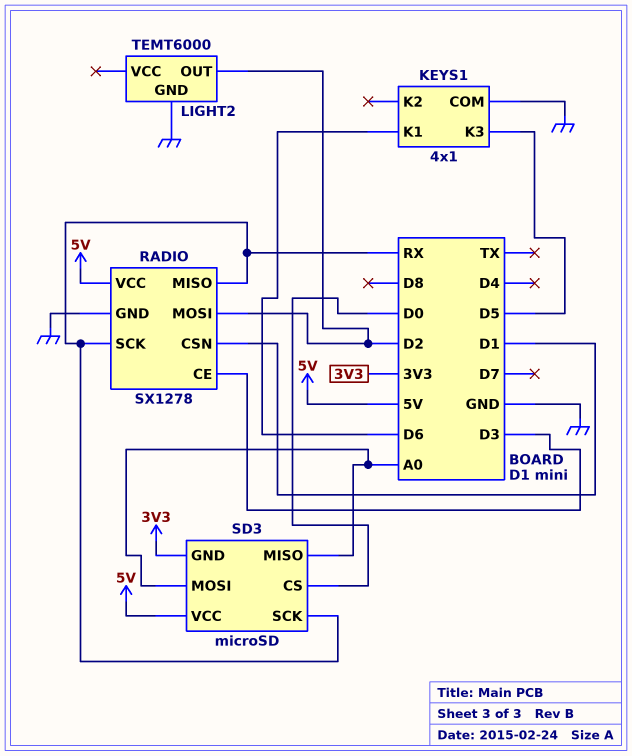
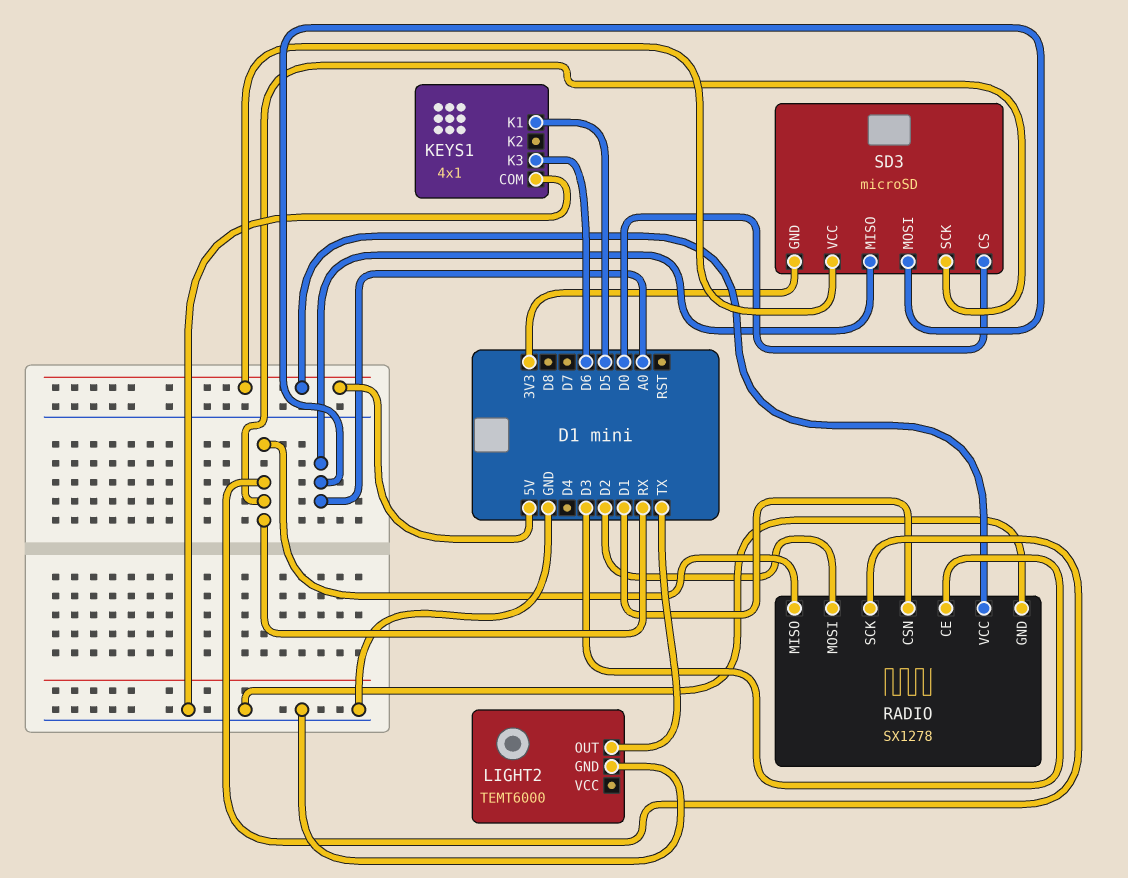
KEYS1 pin K1: D6 -> D5
KEYS1 pin K3: D5 -> D6
LIGHT2 pin OUT: D2 -> TX

